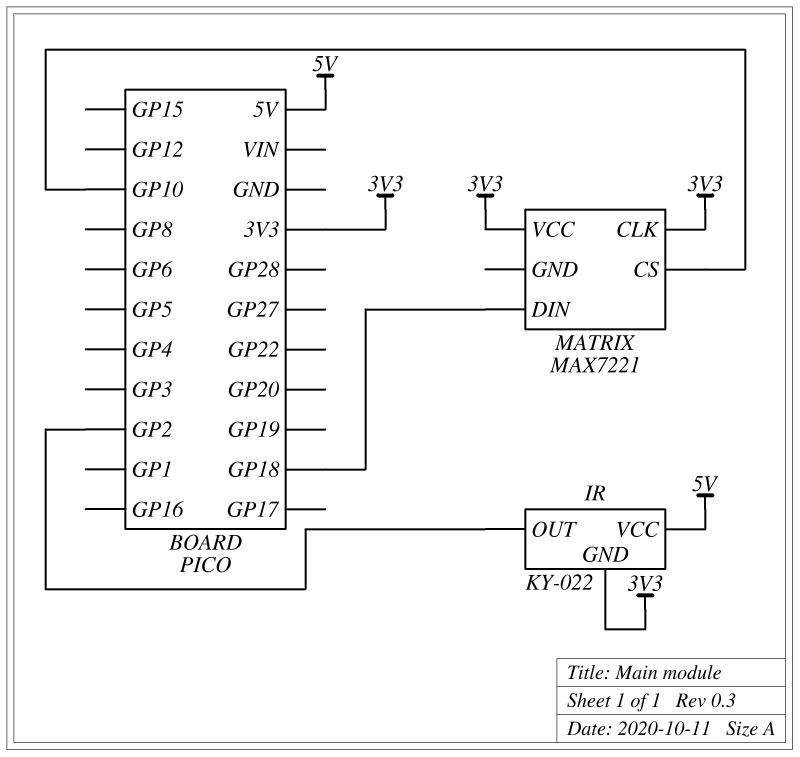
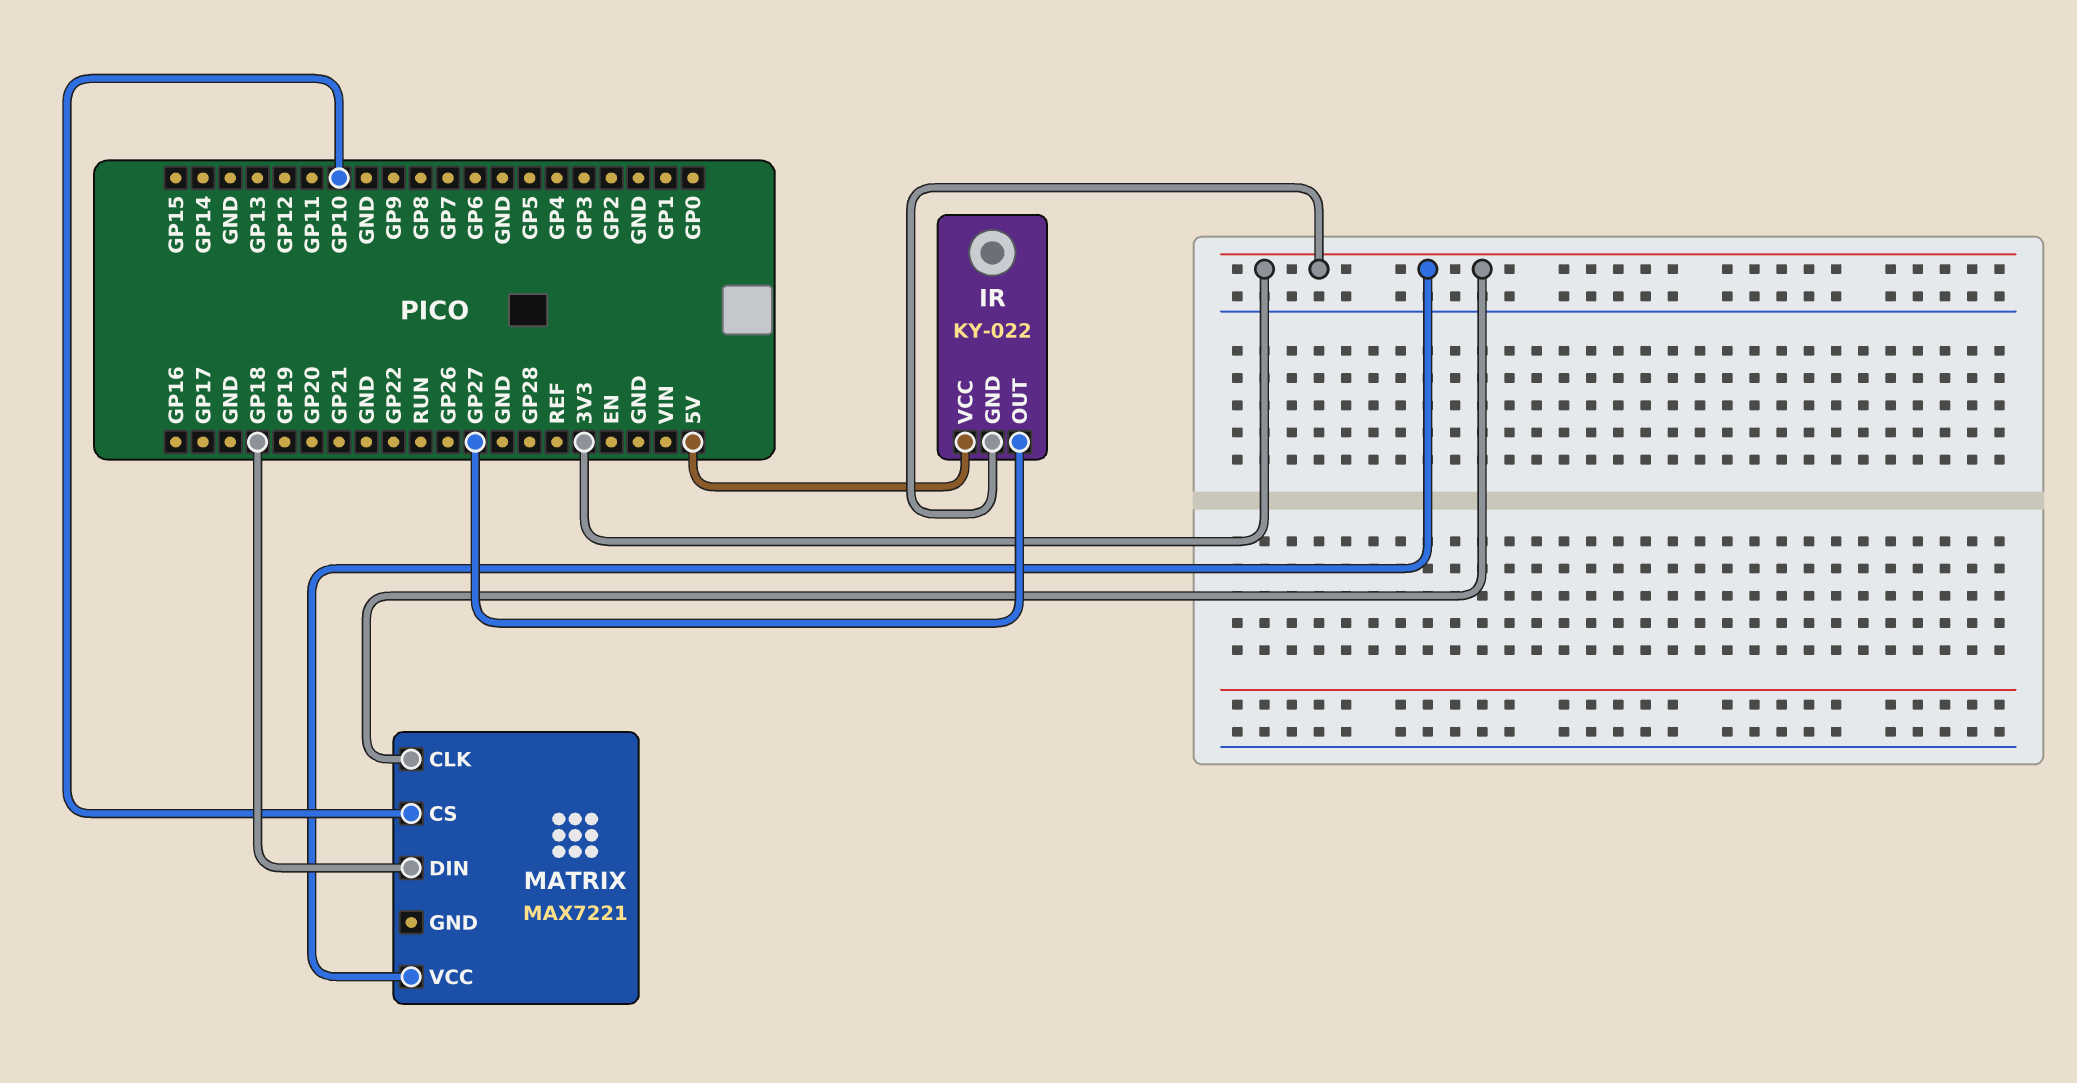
IR pin OUT: GP2 -> GP27

